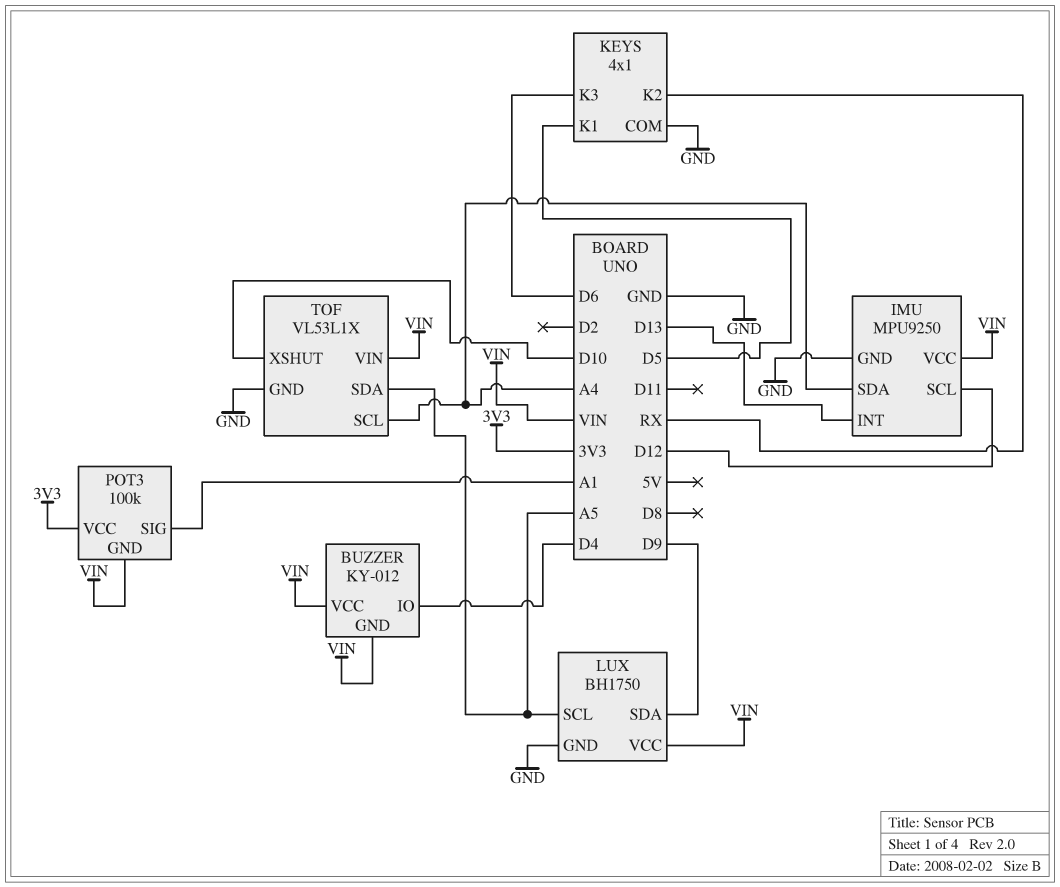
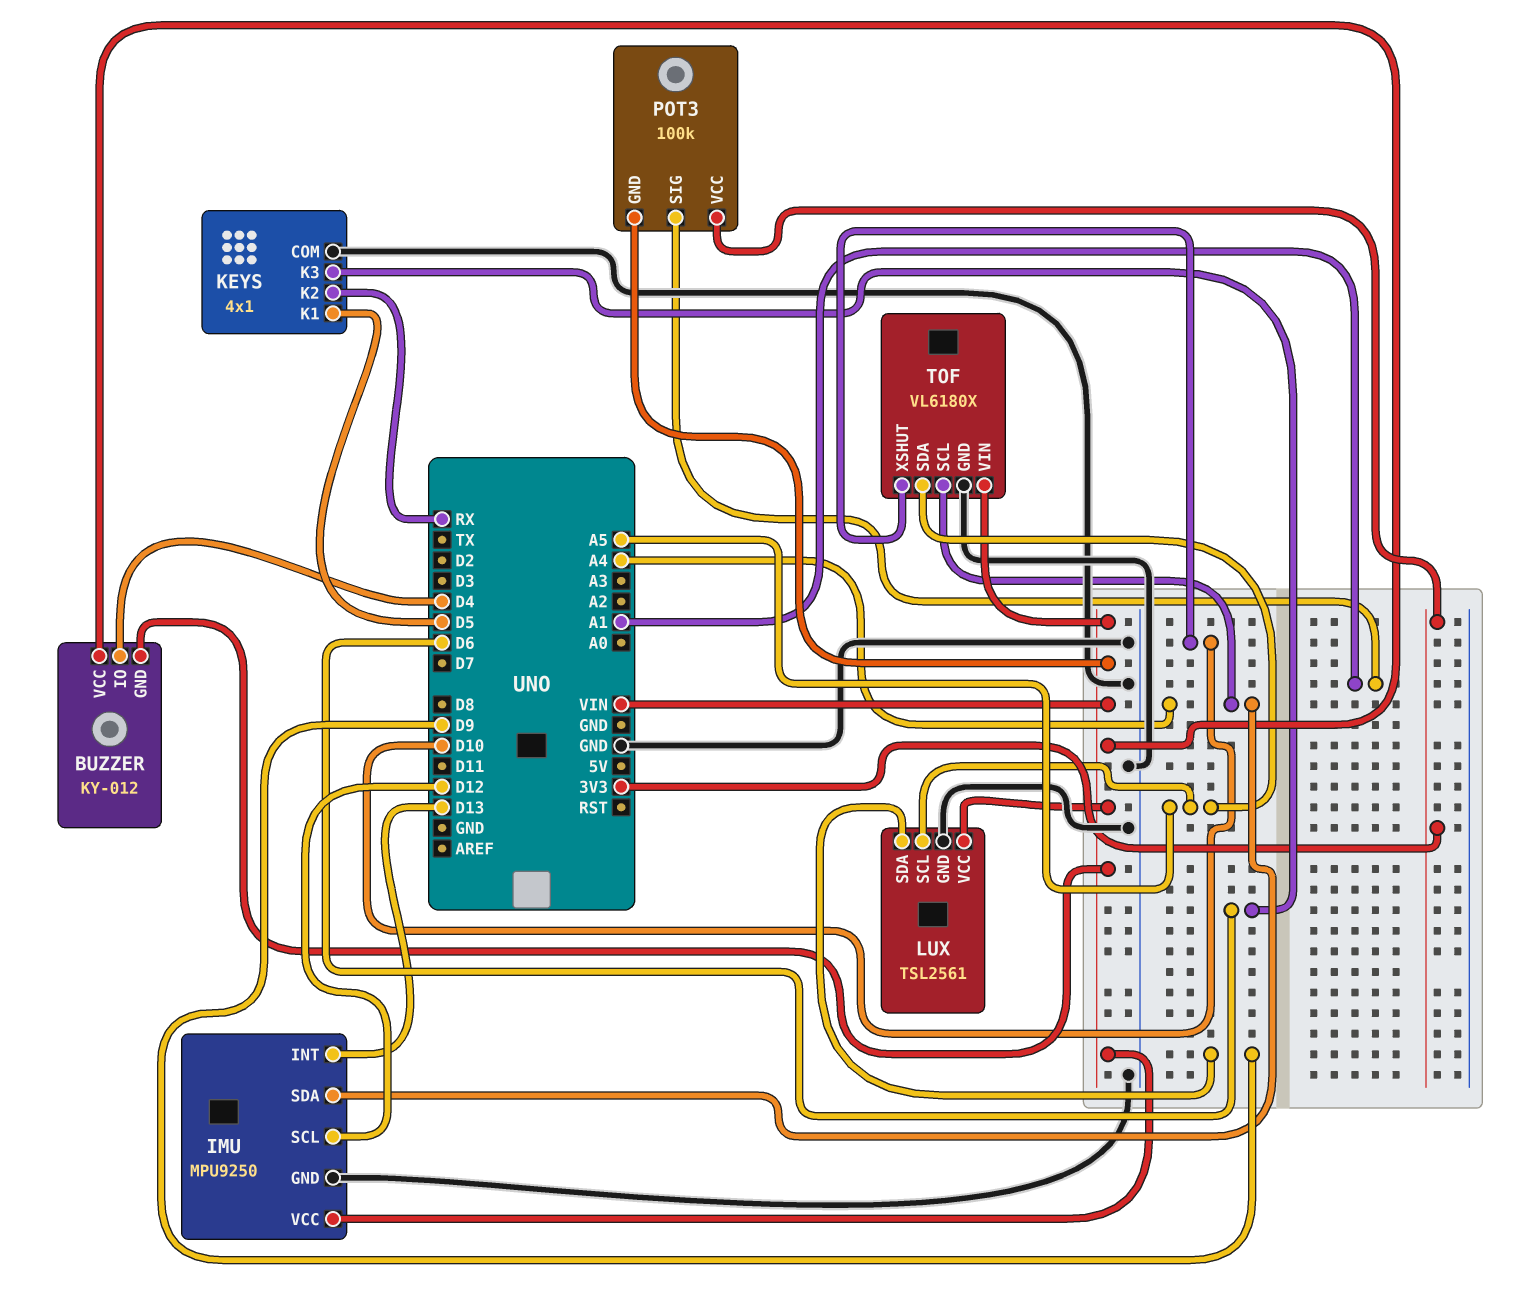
LUX: BH1750 -> TSL2561
TOF: VL53L1X -> VL6180X

